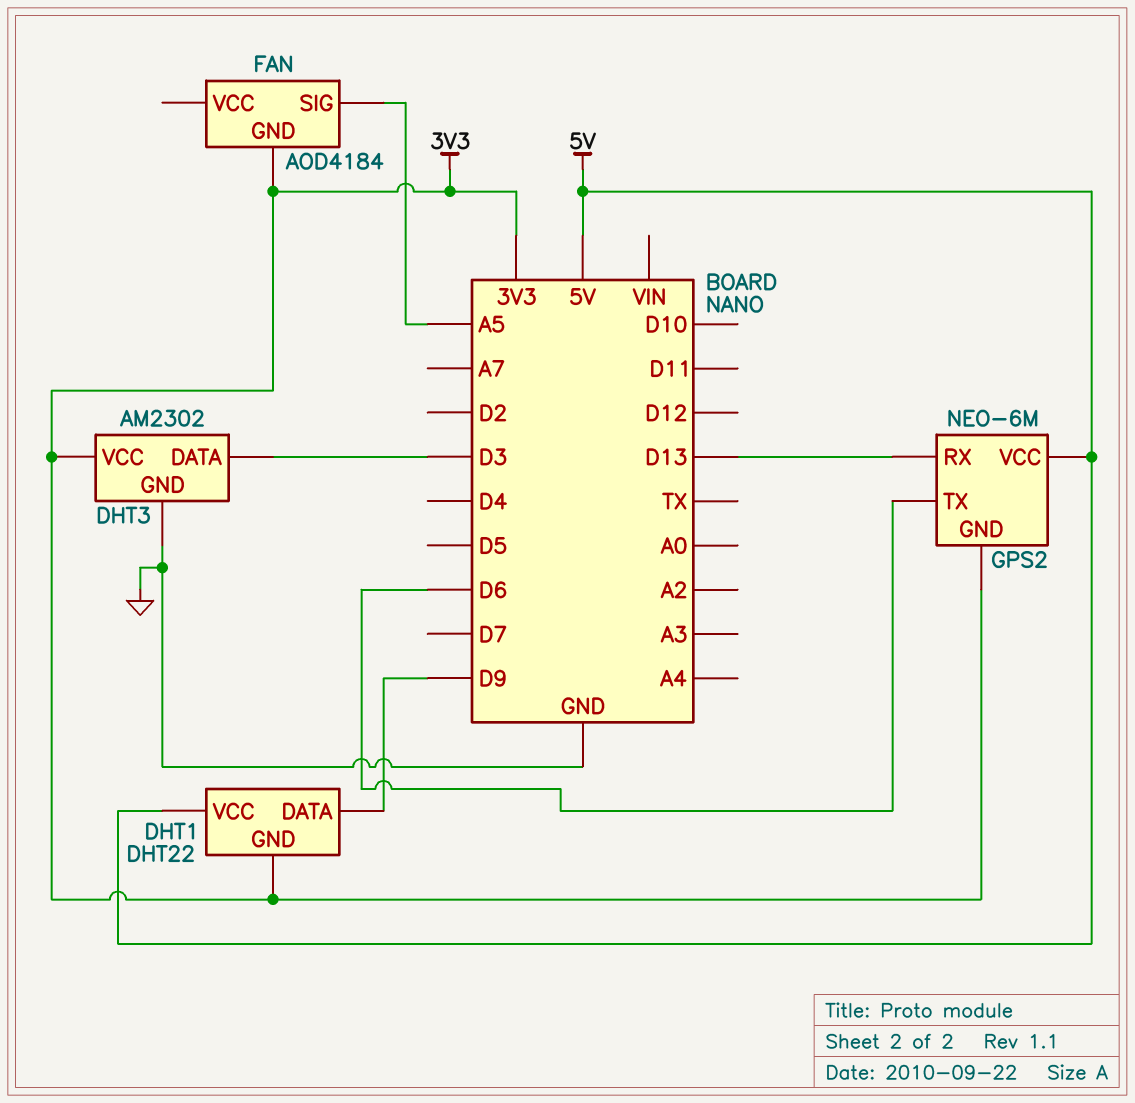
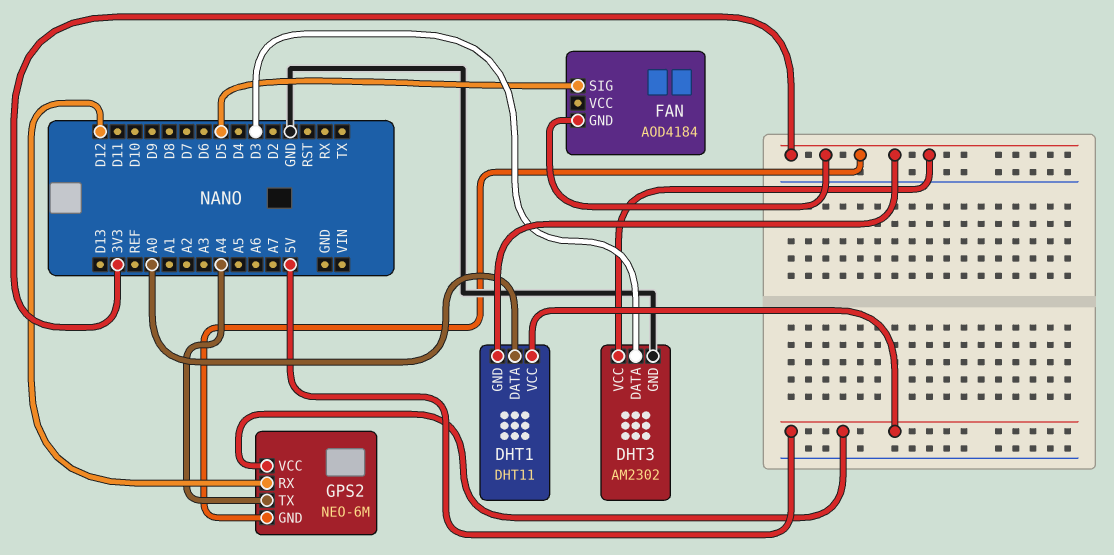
DHT1: DHT22 -> DHT11
DHT1 pin DATA: D9 -> A0
FAN pin SIG: A5 -> D5
GPS2 pin RX: D13 -> D12
GPS2 pin TX: D6 -> A4

